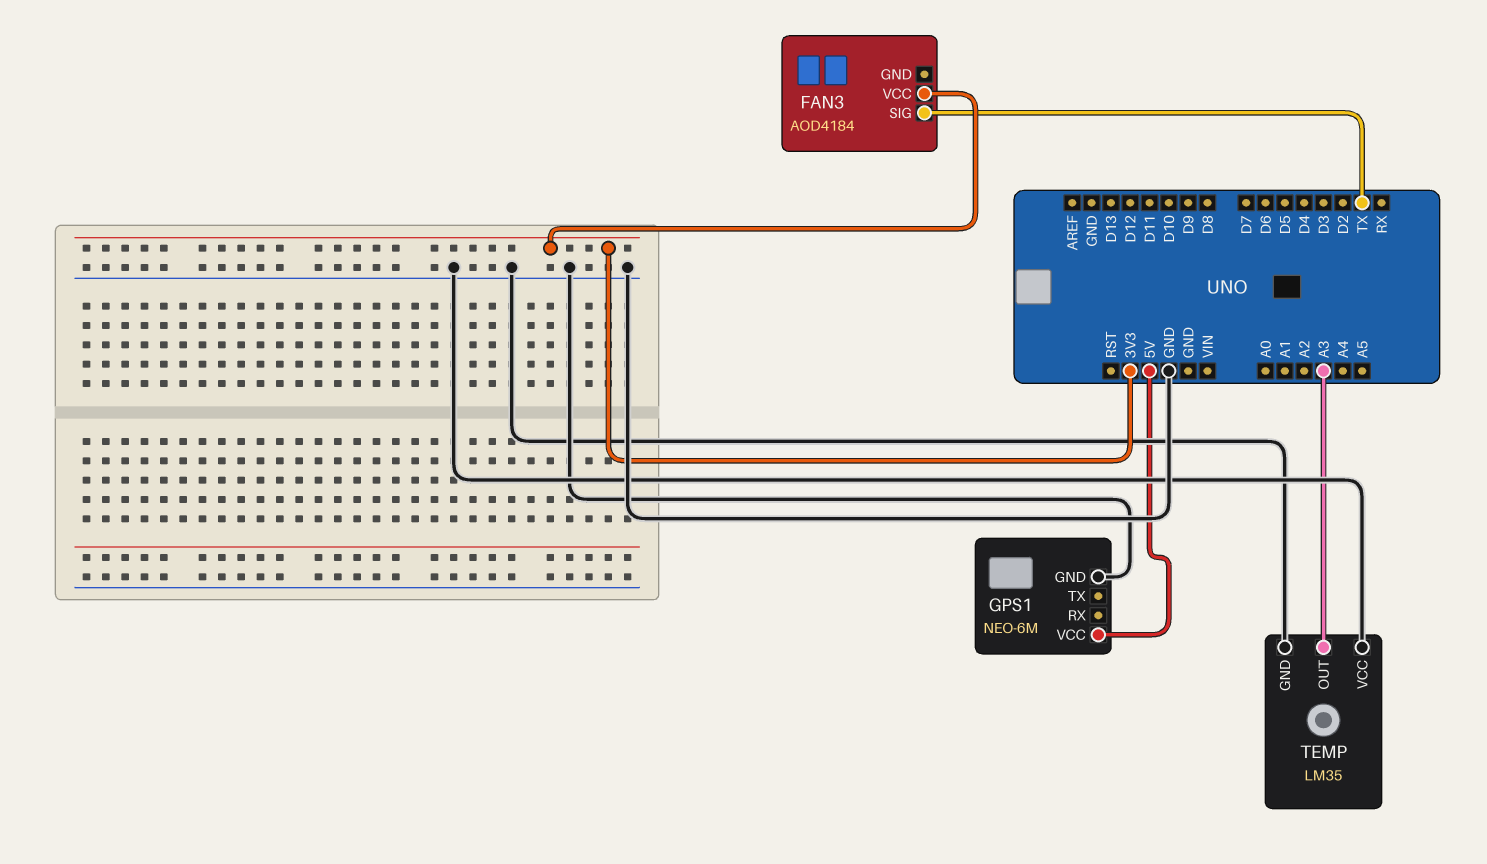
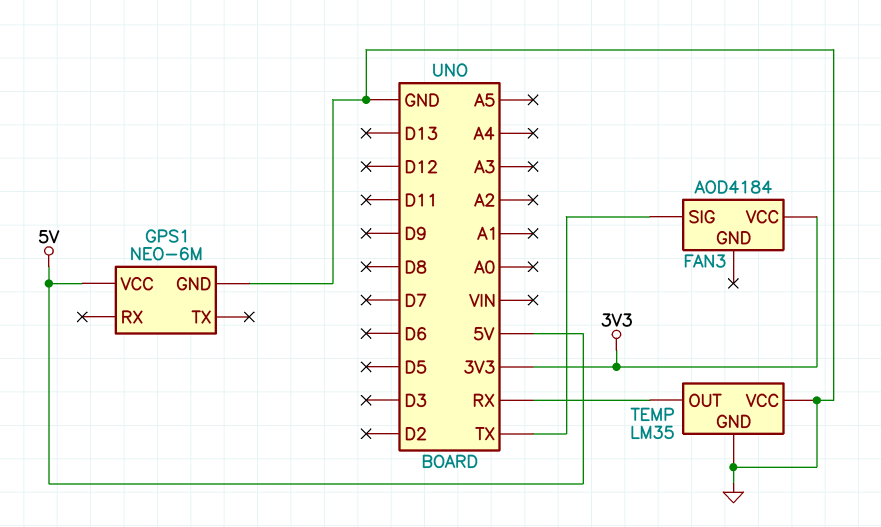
TEMP pin OUT: A3 -> RX

